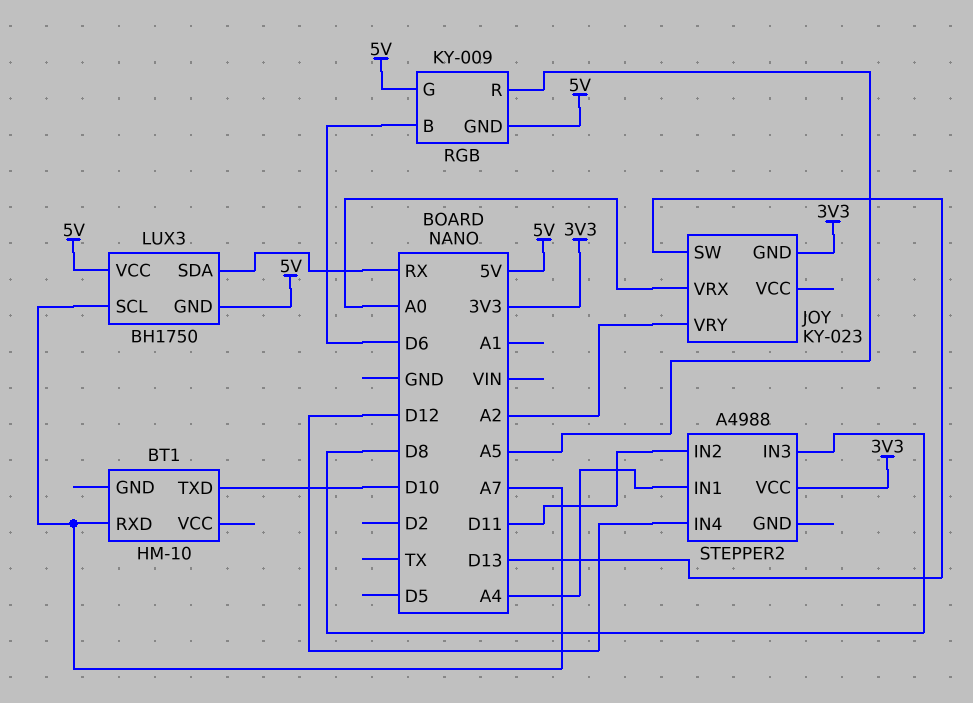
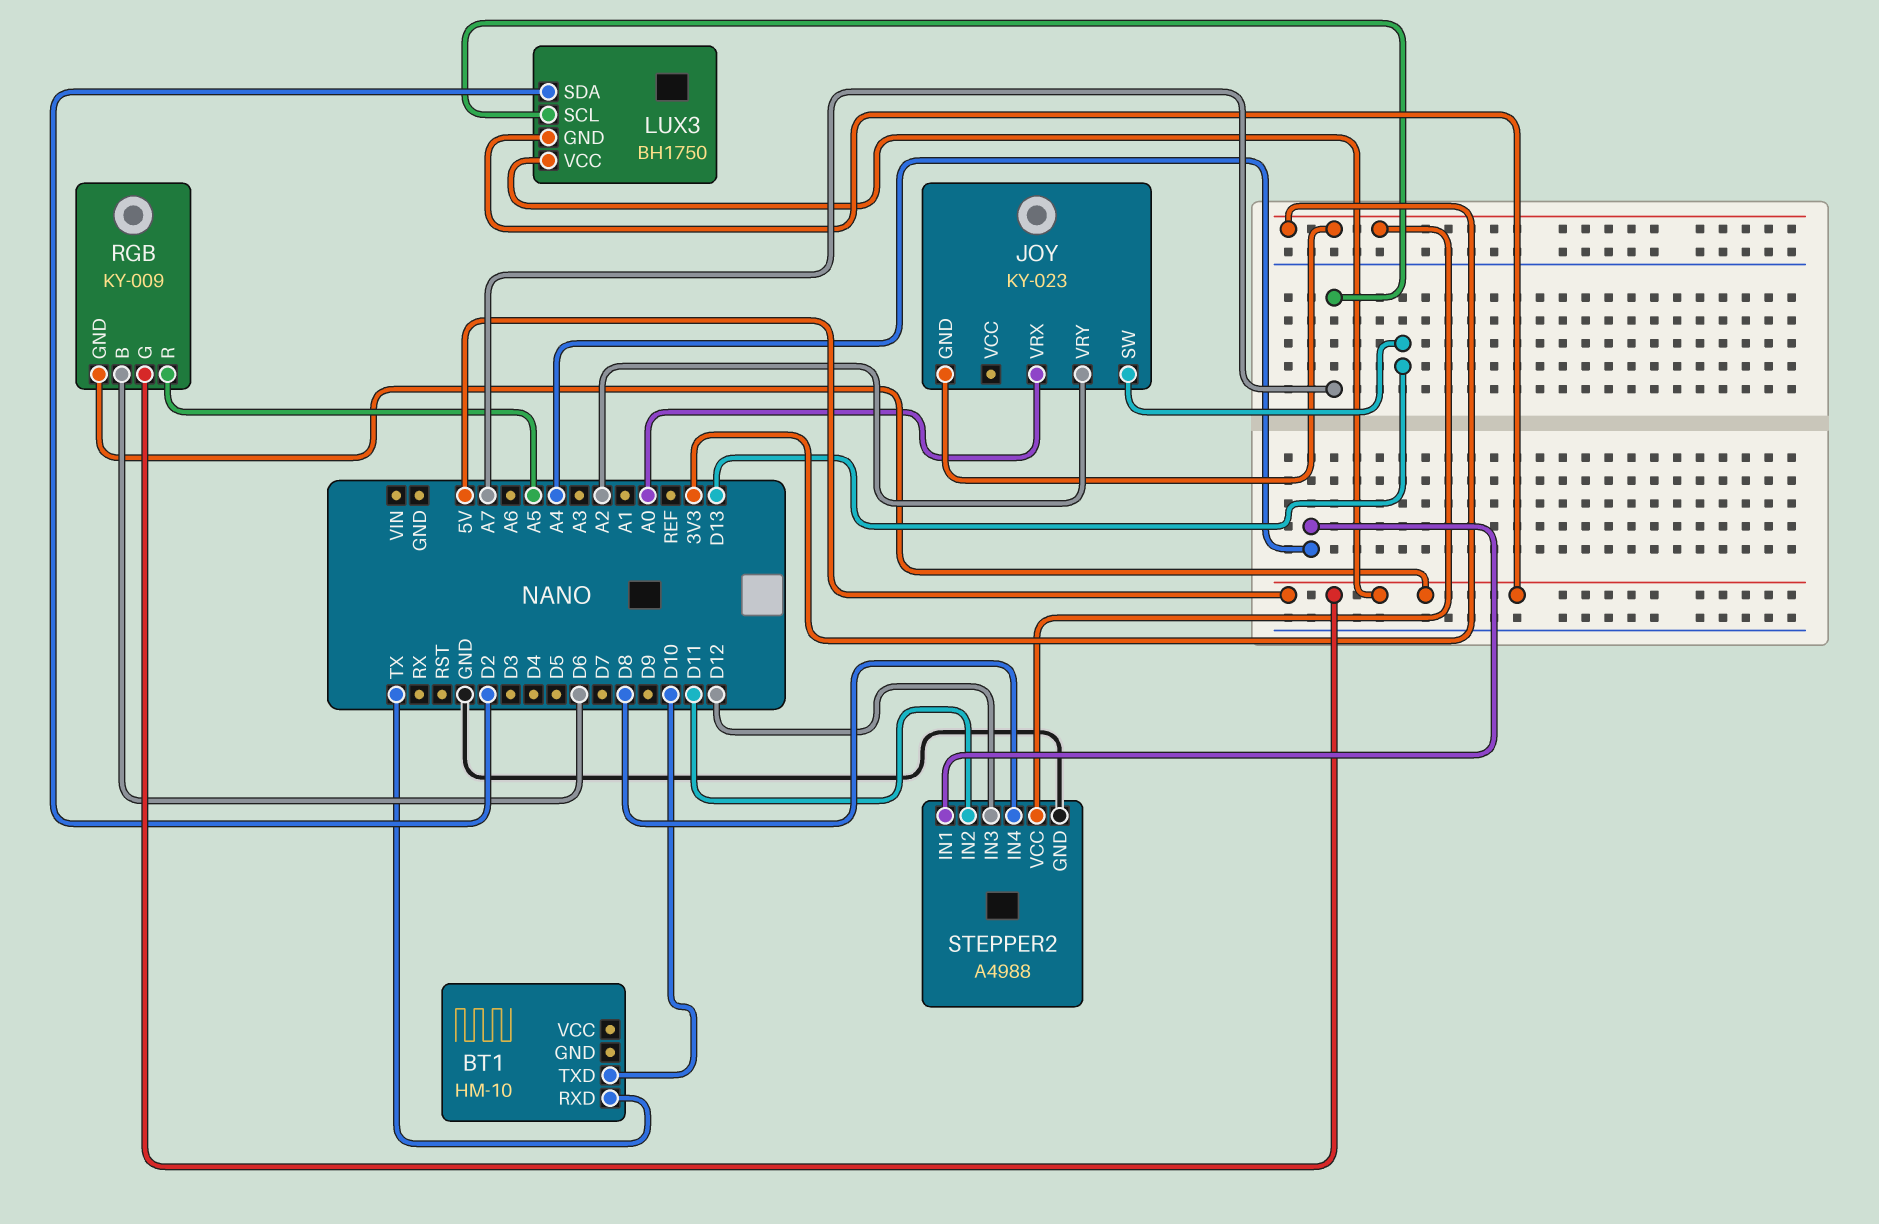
BT1 pin RXD: A7 -> TX
LUX3 pin SDA: RX -> D2
STEPPER2 pin GND: none -> GND
STEPPER2 pin IN3: D8 -> D12
STEPPER2 pin IN4: D12 -> D8

